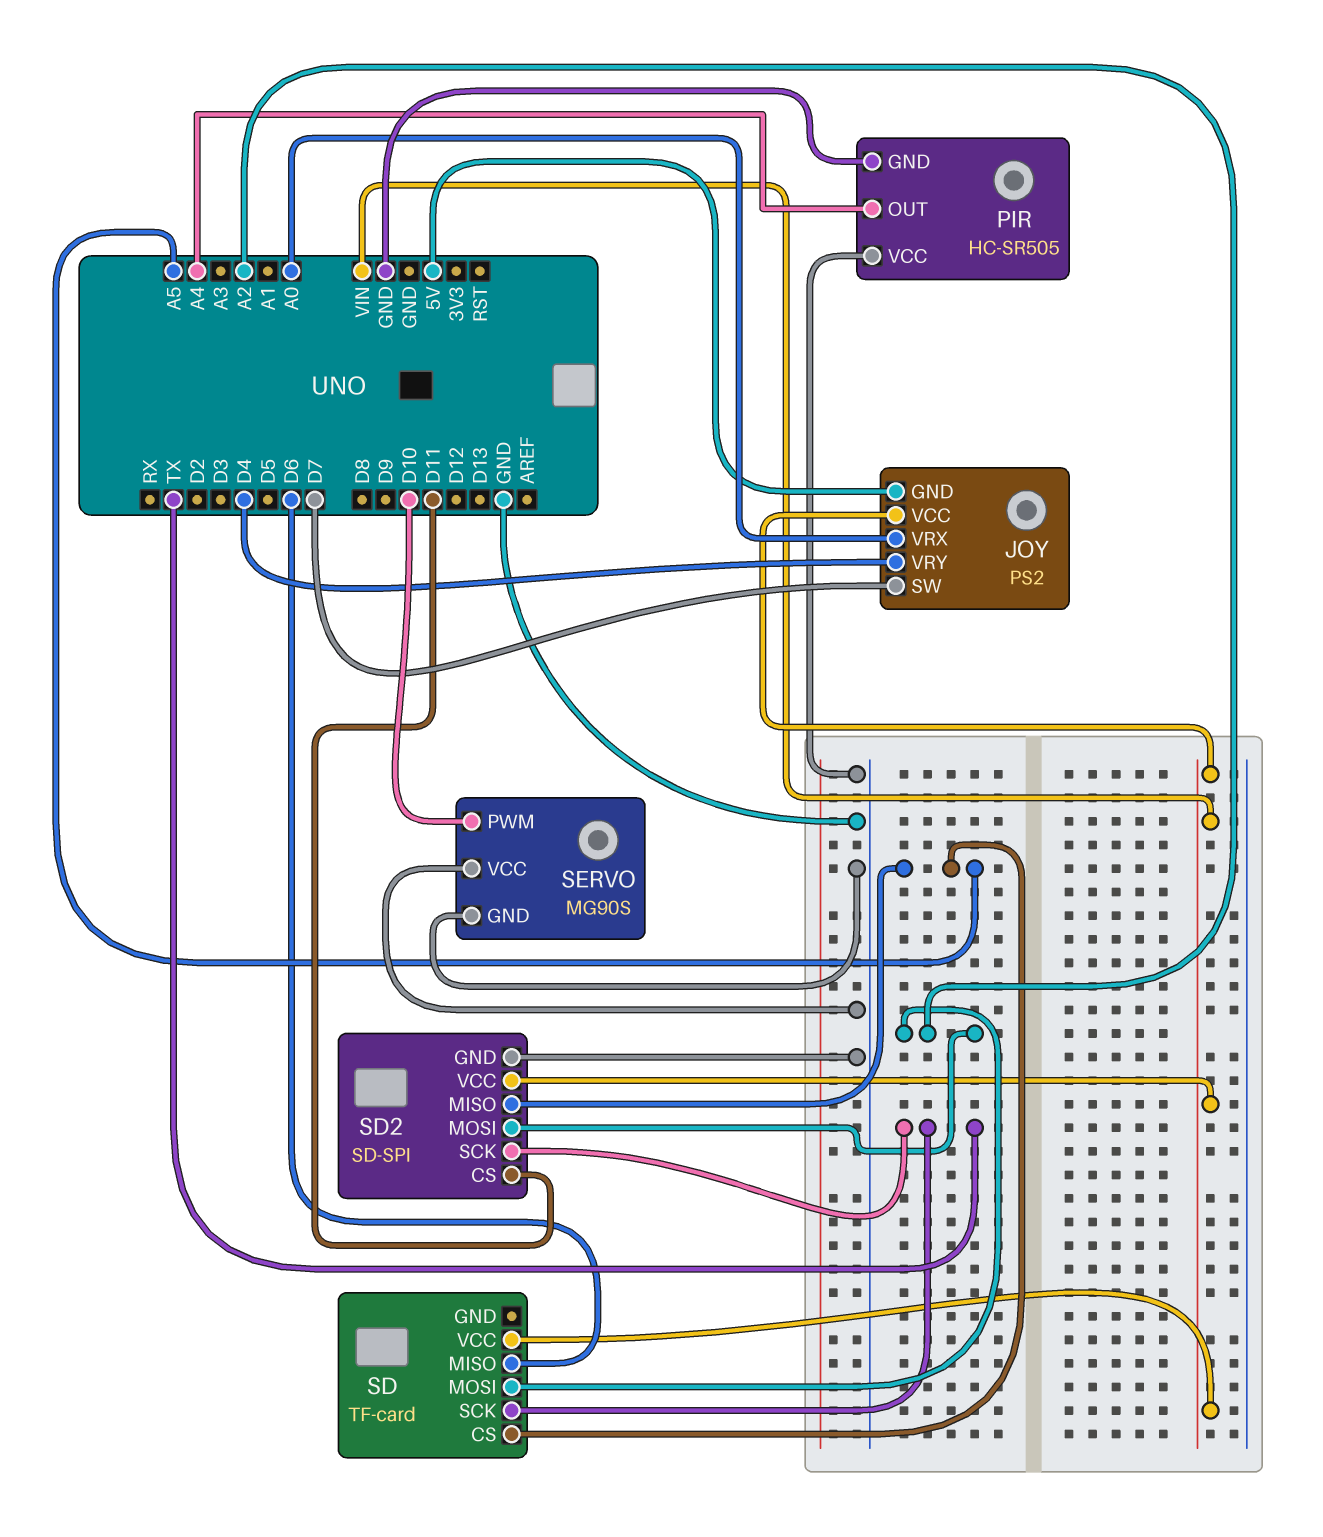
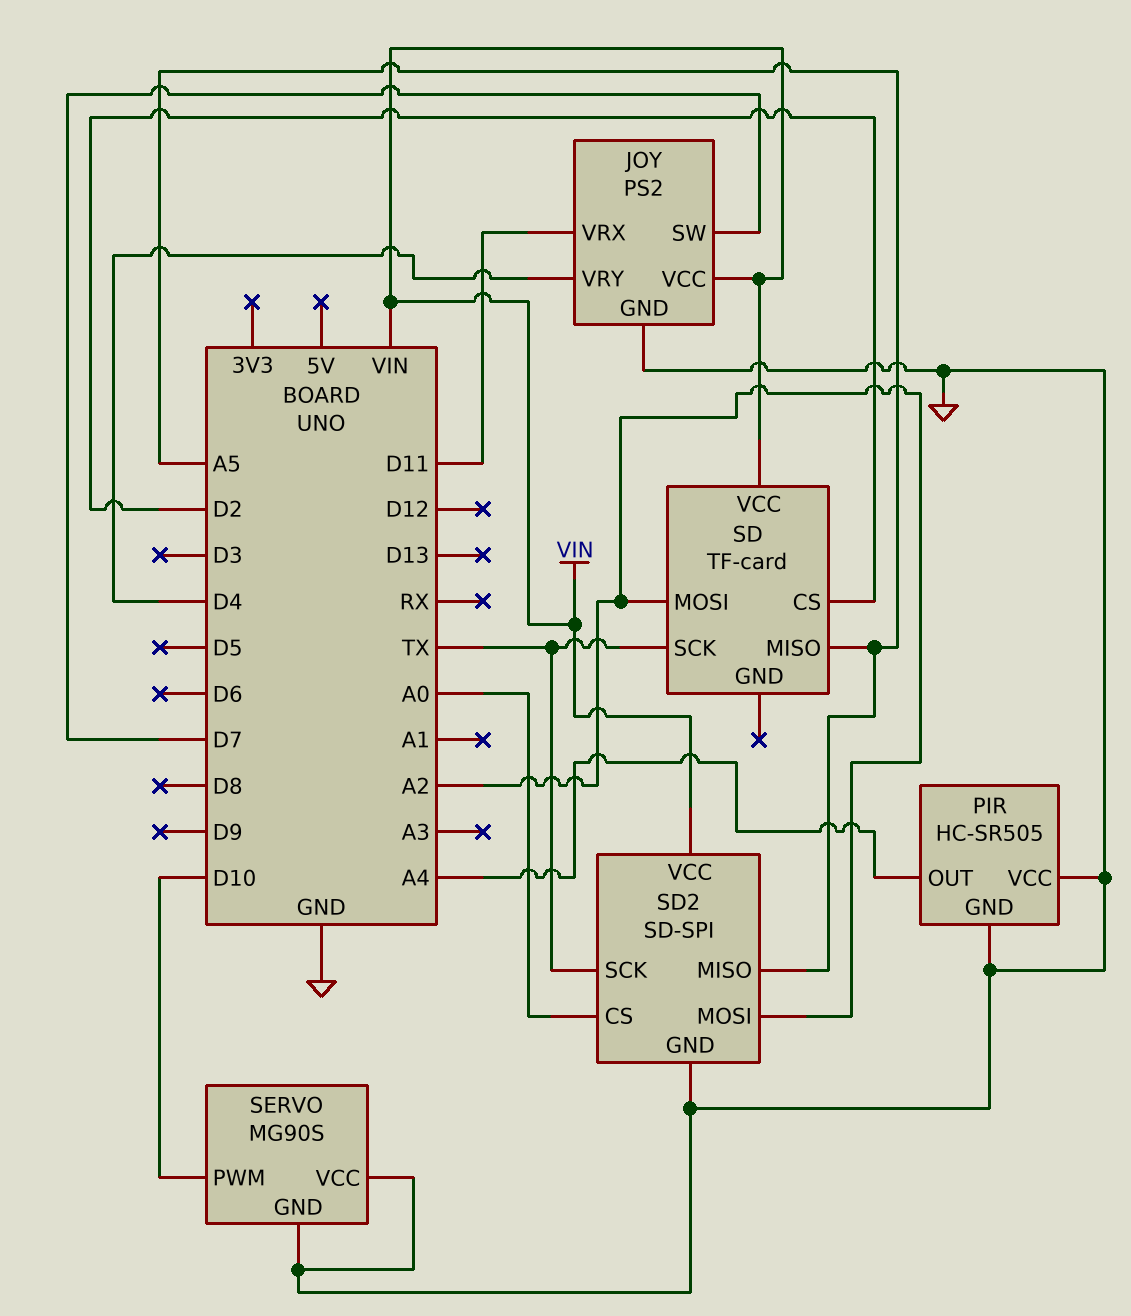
JOY pin GND: 5V -> GND
JOY pin VRX: A0 -> D11
SD pin CS: A5 -> D2
SD pin MISO: D6 -> A5
SD2 pin CS: D11 -> A0

